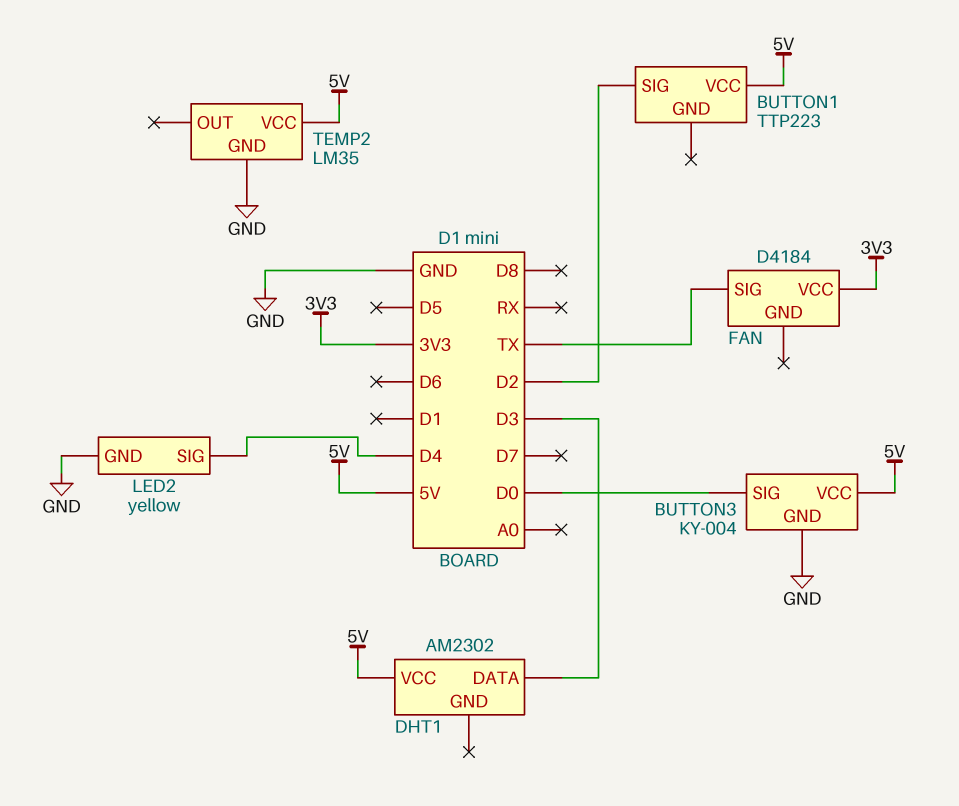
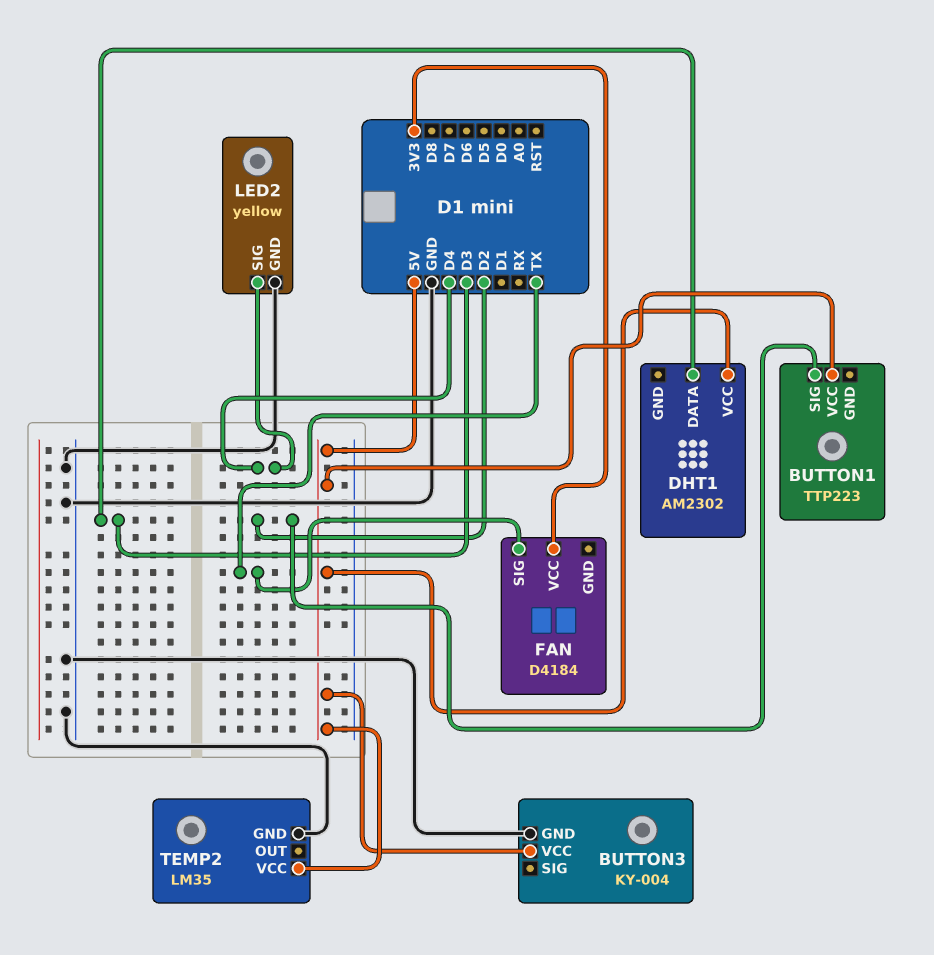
BUTTON3 pin SIG: D0 -> none

